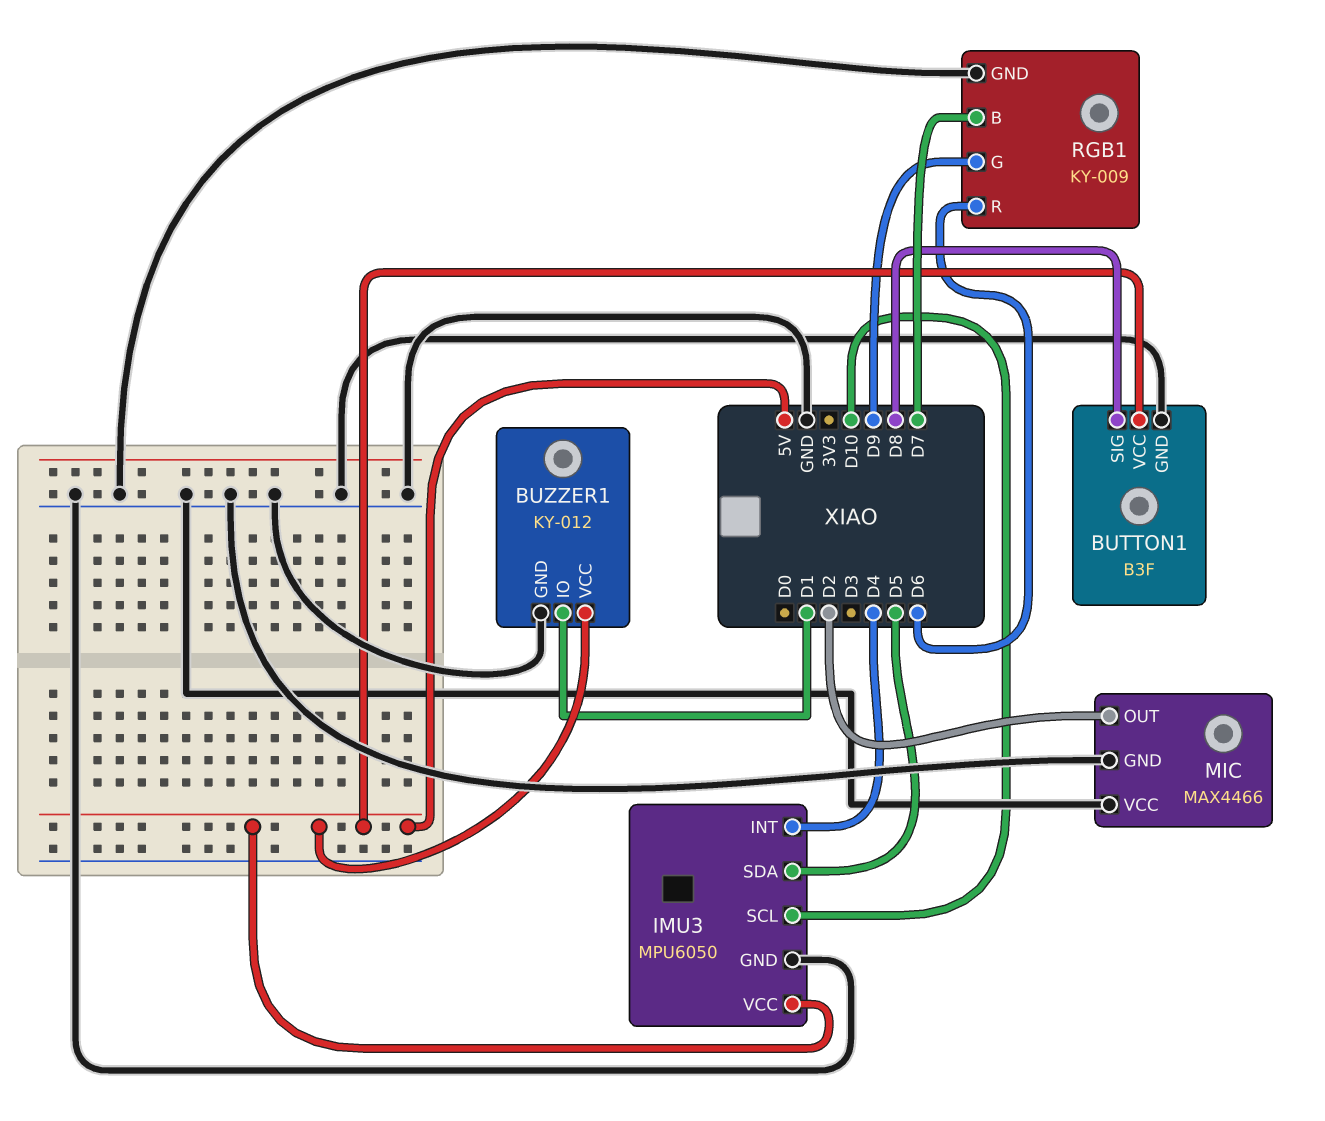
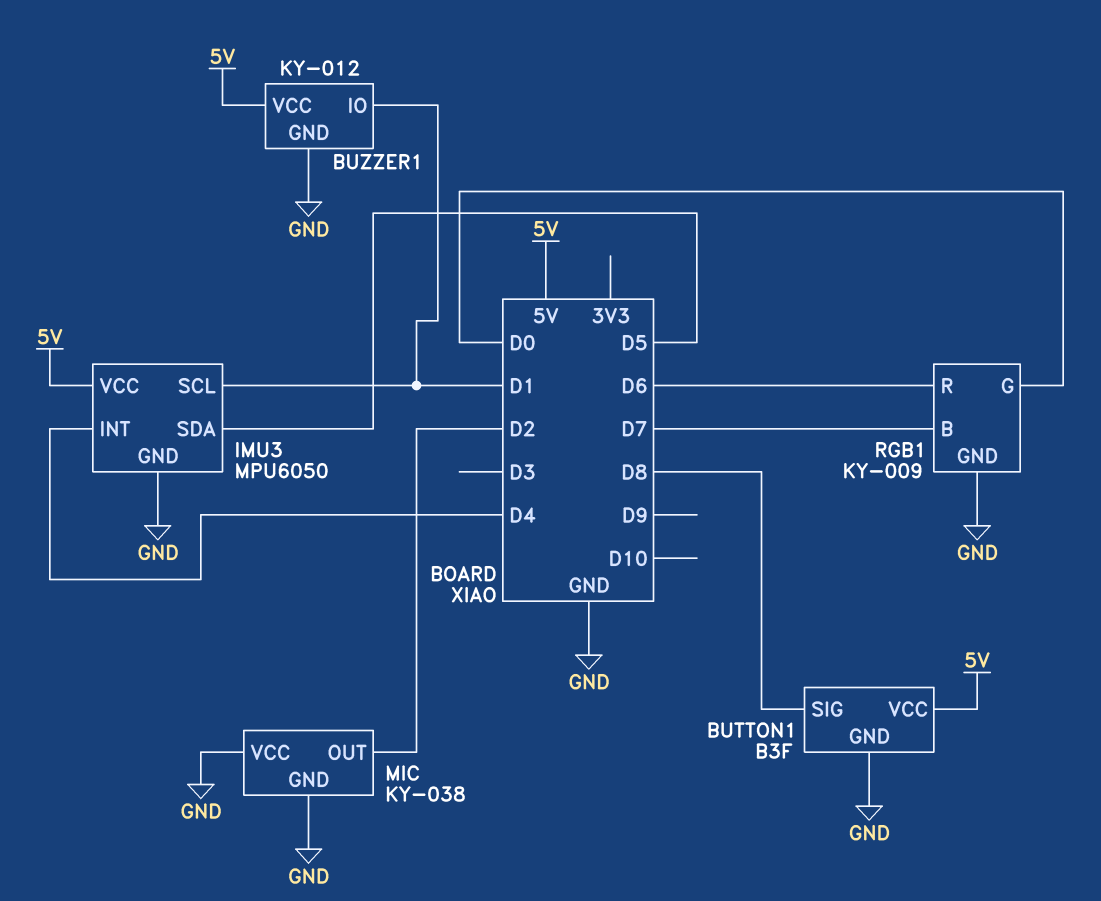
IMU3 pin SCL: D10 -> D1
MIC: MAX4466 -> KY-038
RGB1 pin G: D9 -> D0

